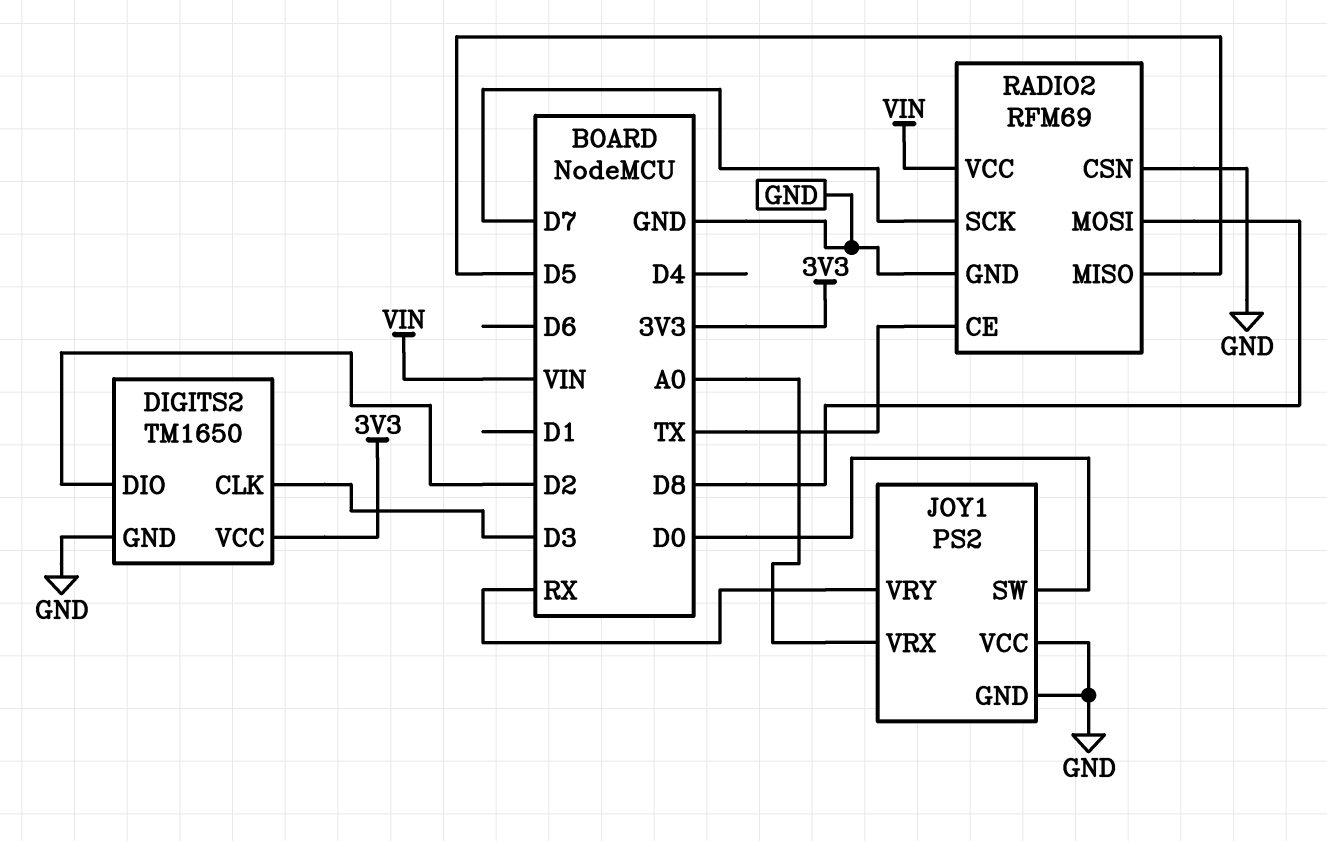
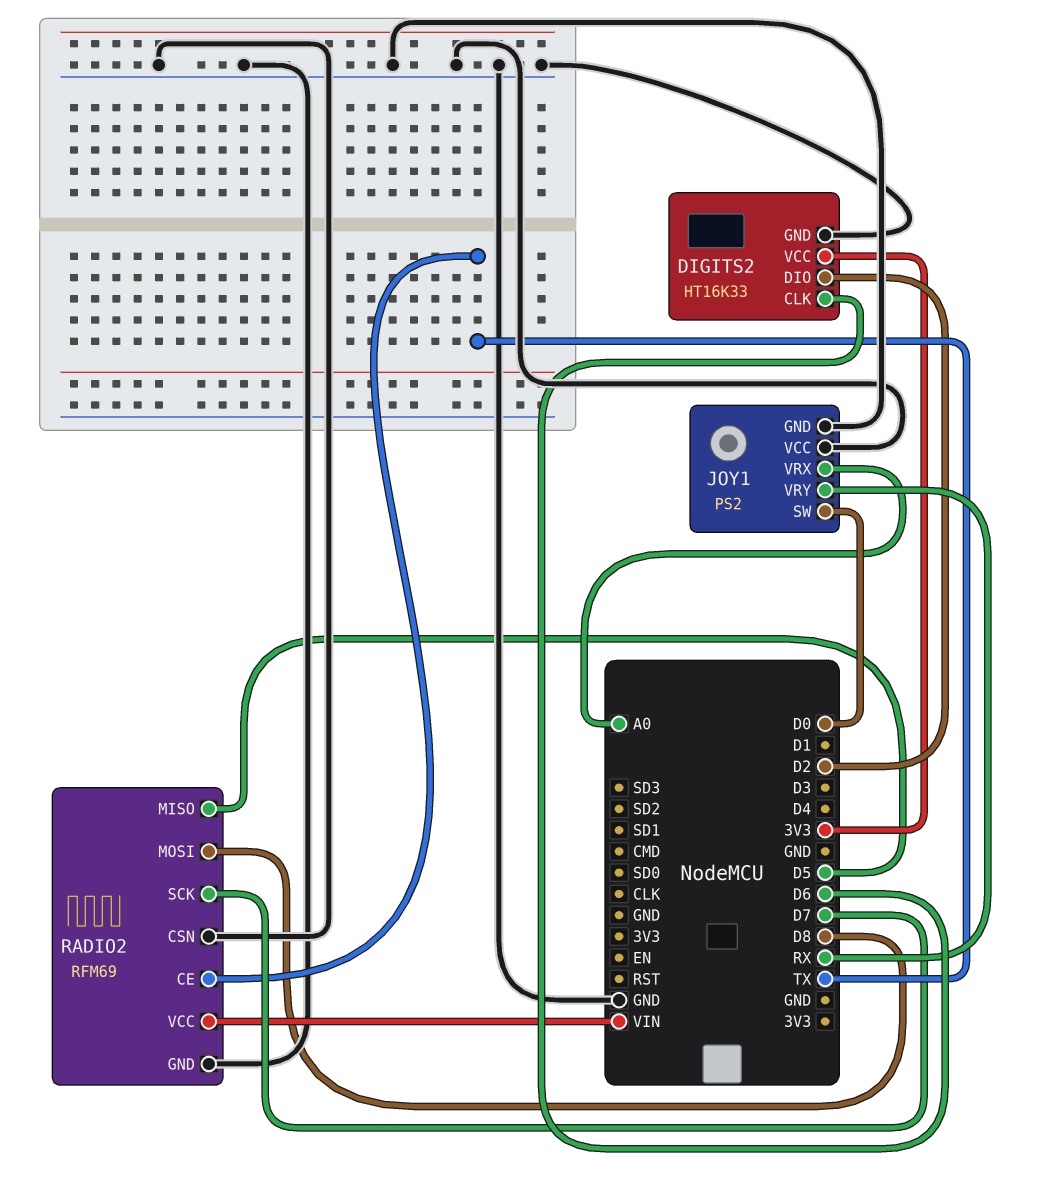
DIGITS2: TM1650 -> HT16K33
DIGITS2 pin CLK: D3 -> D6

